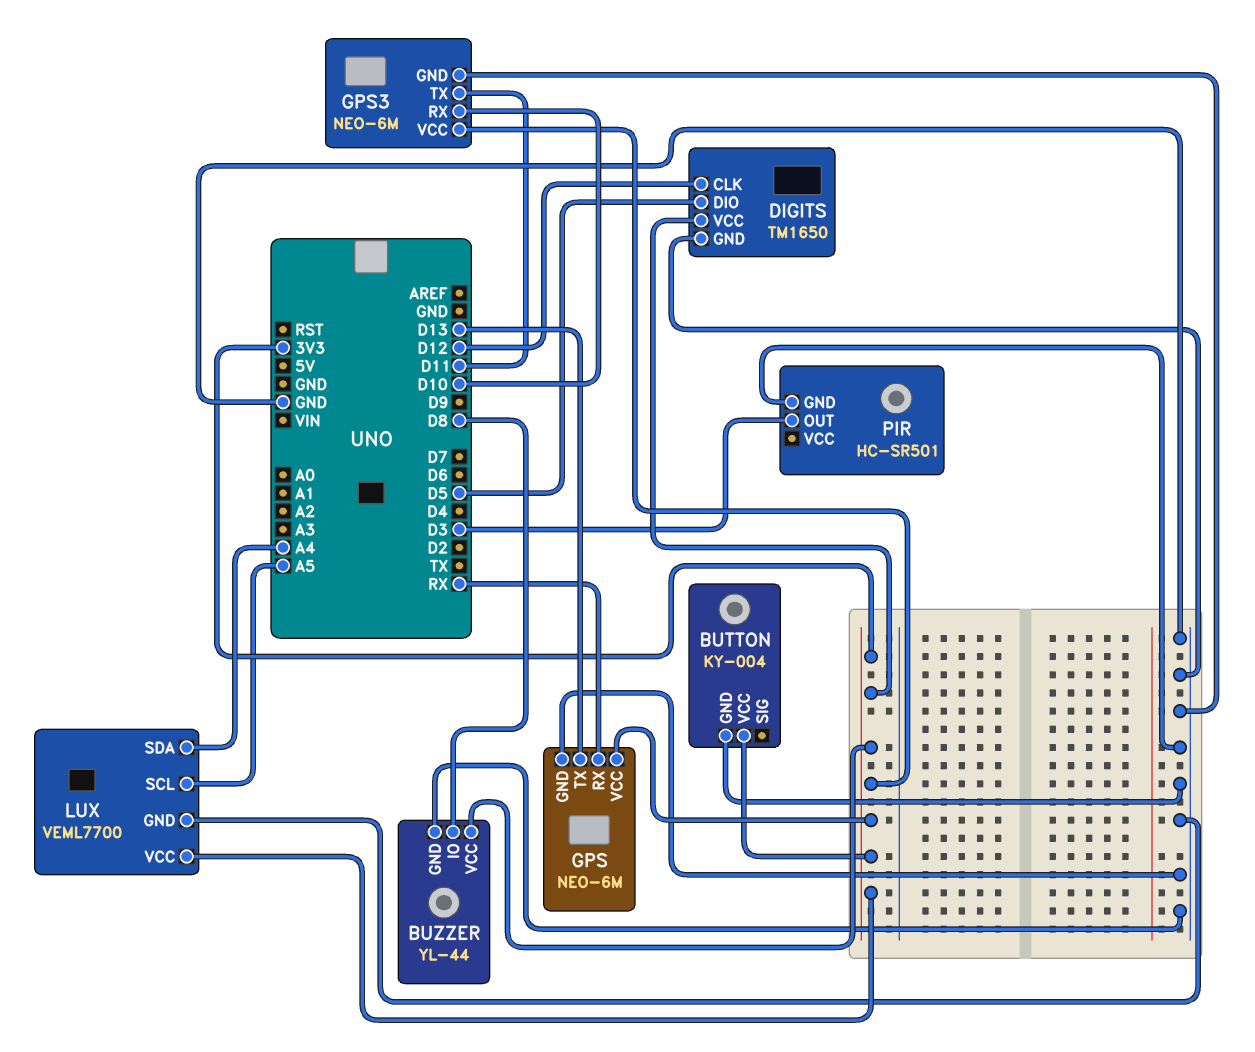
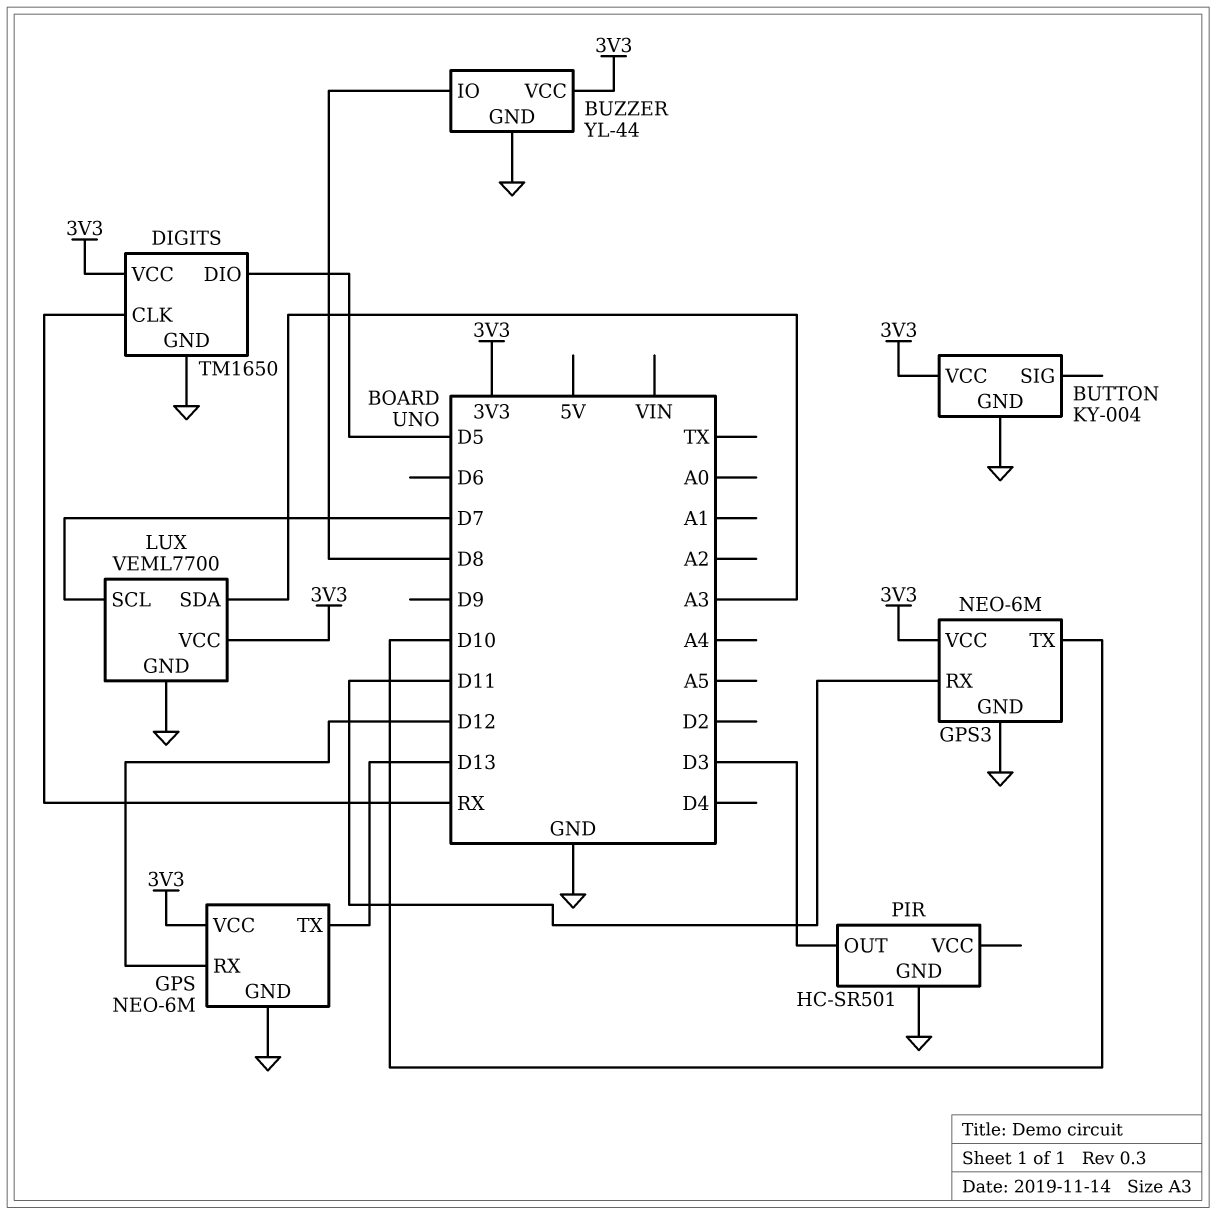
DIGITS pin CLK: D12 -> RX
GPS pin RX: RX -> D12
GPS3 pin RX: D10 -> D11
GPS3 pin TX: D11 -> D10
LUX pin SCL: A5 -> D7
LUX pin SDA: A4 -> A3

